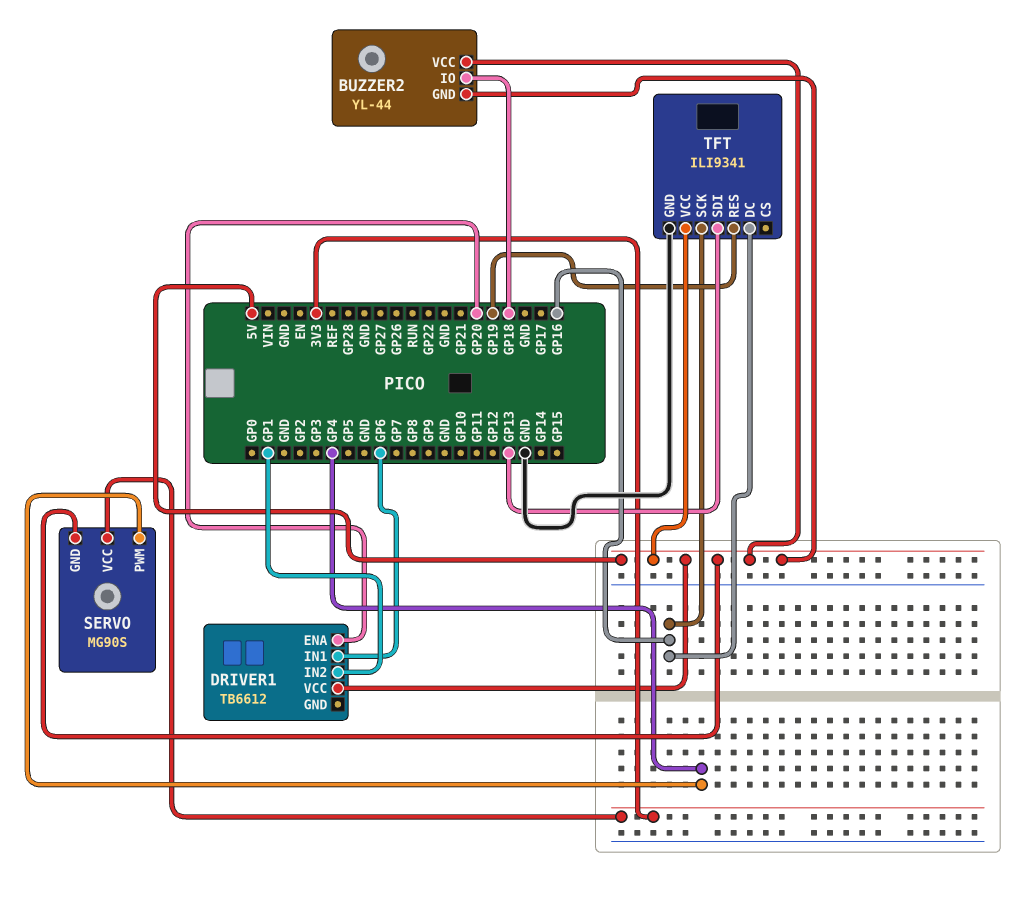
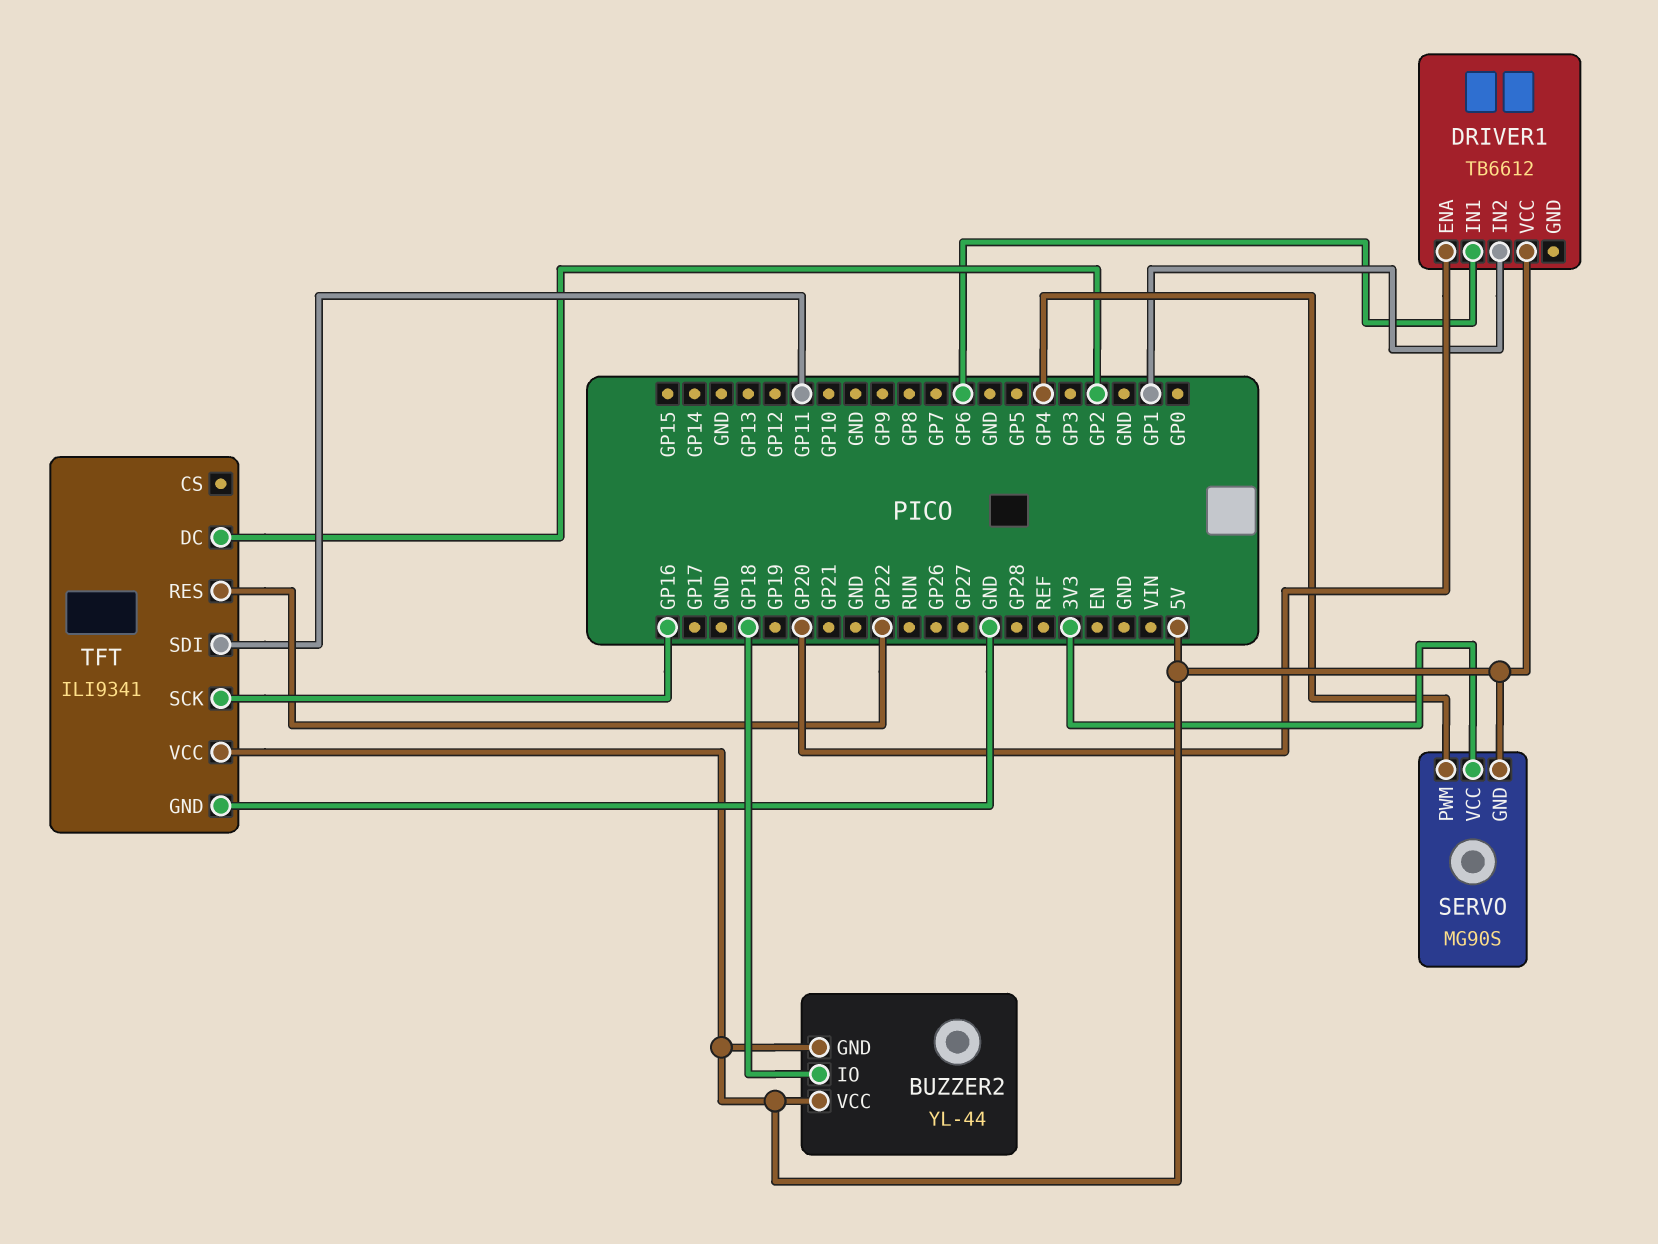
TFT pin DC: GP16 -> GP2
TFT pin RES: GP19 -> GP22
TFT pin SDI: GP13 -> GP11

